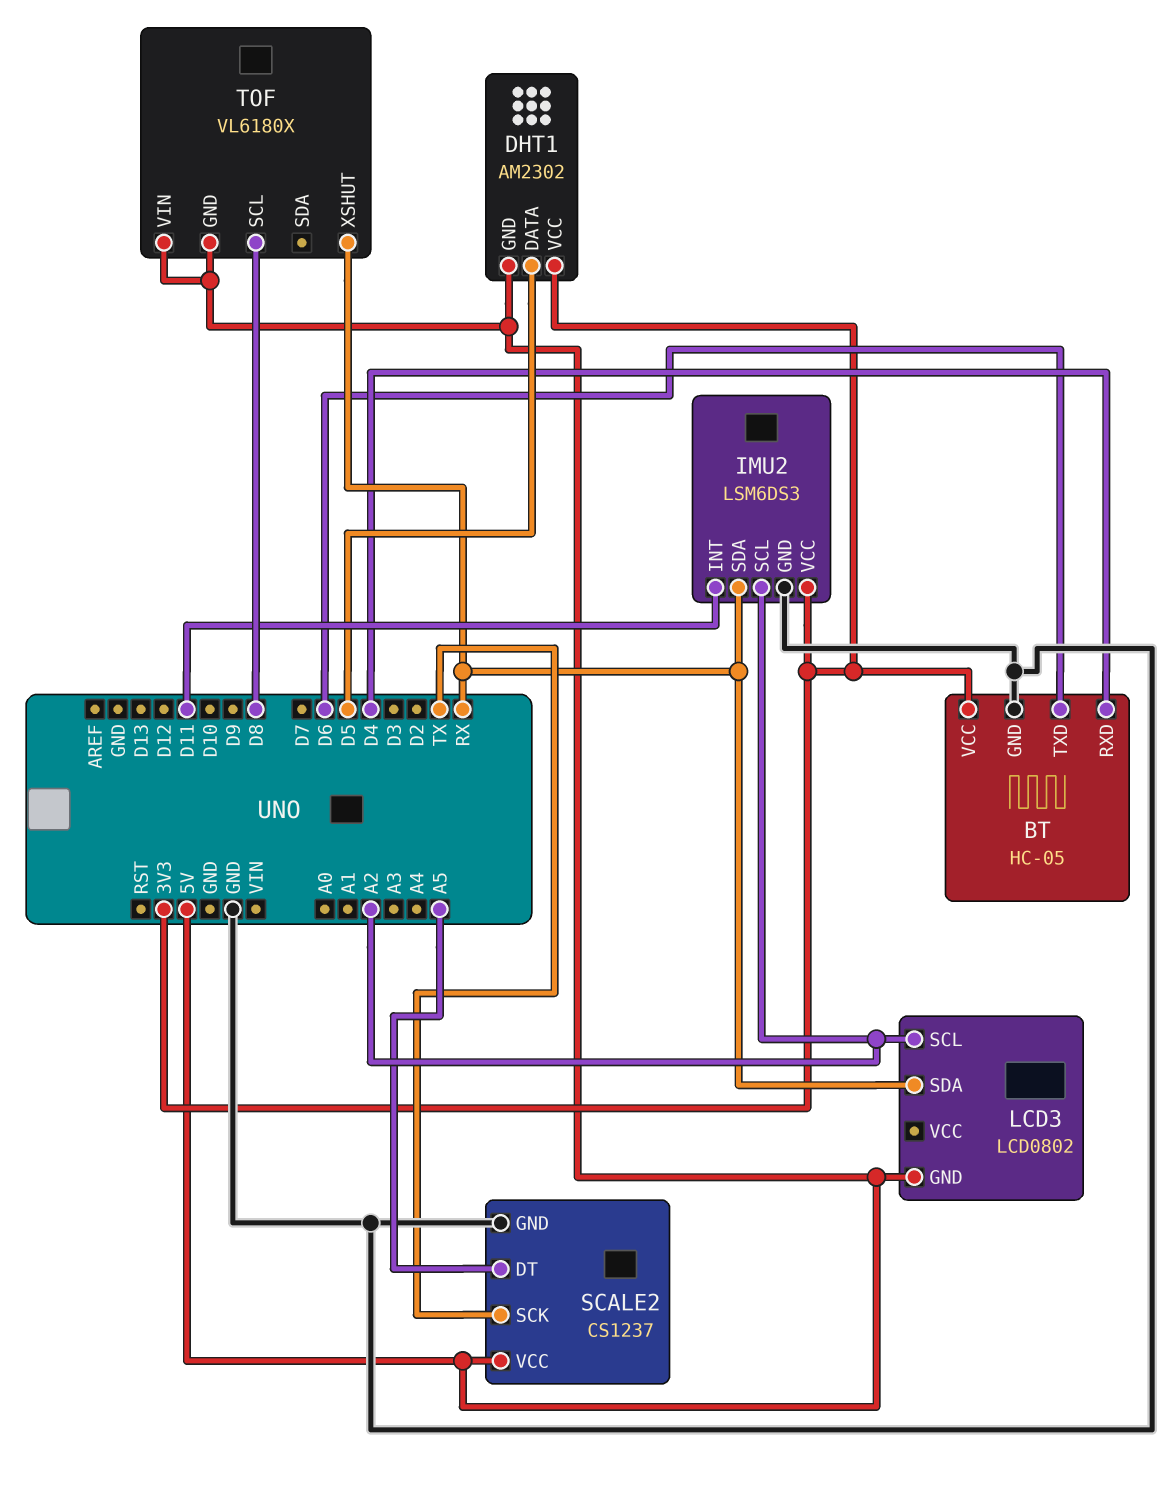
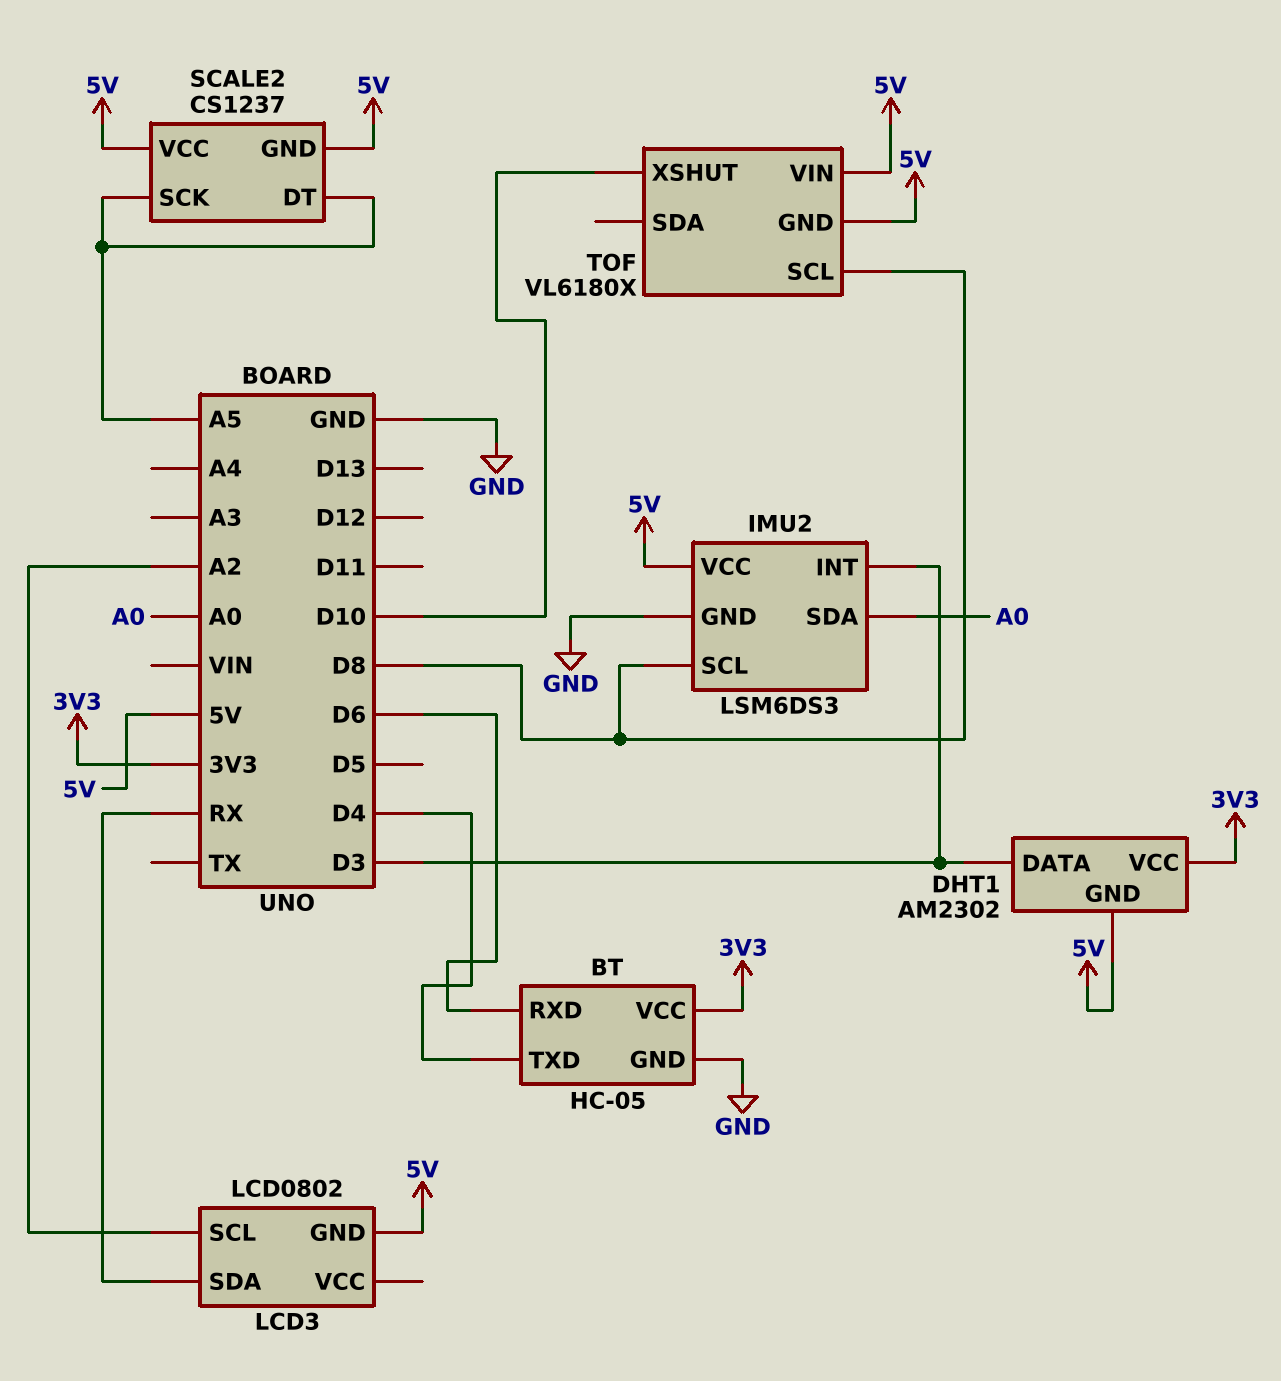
BT pin RXD: D4 -> D6
BT pin TXD: D6 -> D4
DHT1 pin DATA: D5 -> D3
IMU2 pin INT: D11 -> D3
IMU2 pin SCL: A2 -> D8
IMU2 pin SDA: RX -> A0
IMU2 pin VCC: 3V3 -> 5V
SCALE2 pin GND: GND -> 5V
SCALE2 pin SCK: TX -> A5
TOF pin XSHUT: RX -> D10

